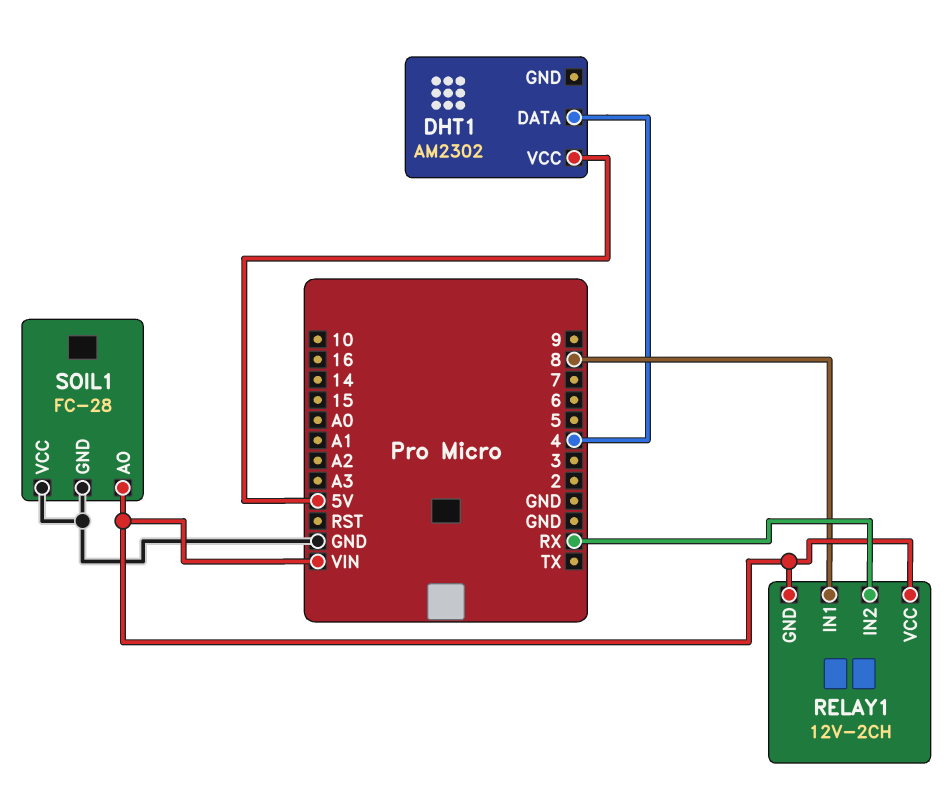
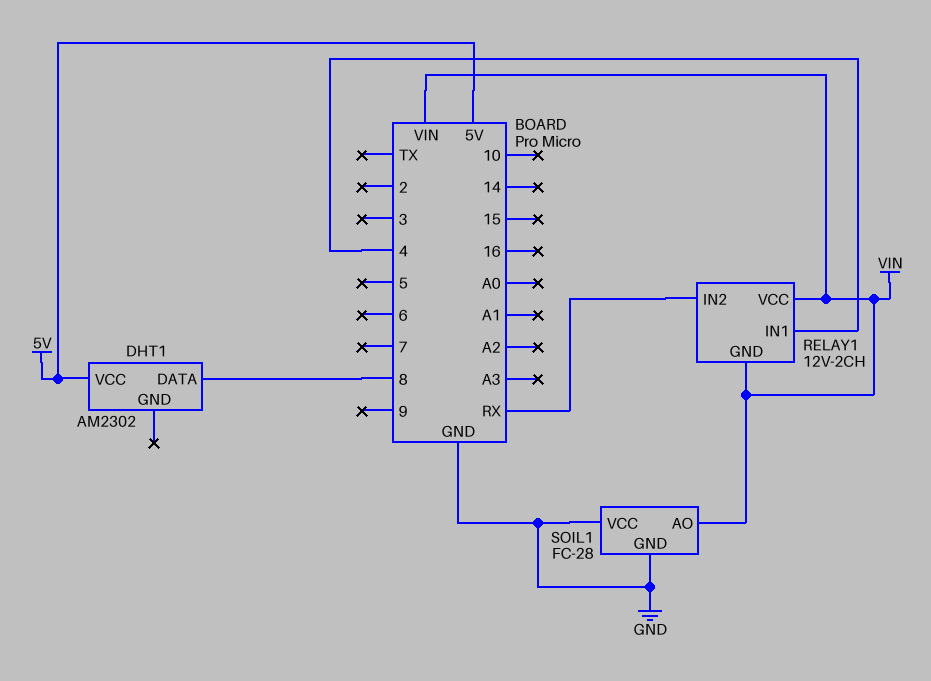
DHT1 pin DATA: 4 -> 8
RELAY1 pin IN1: 8 -> 4

